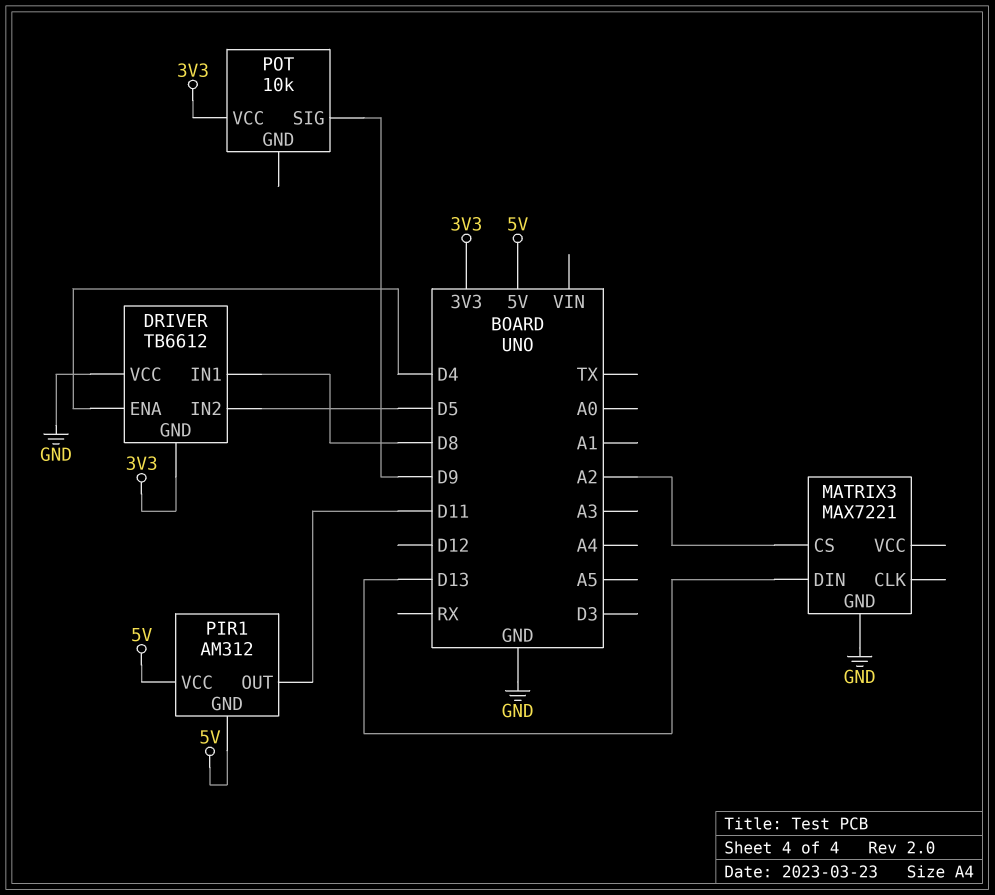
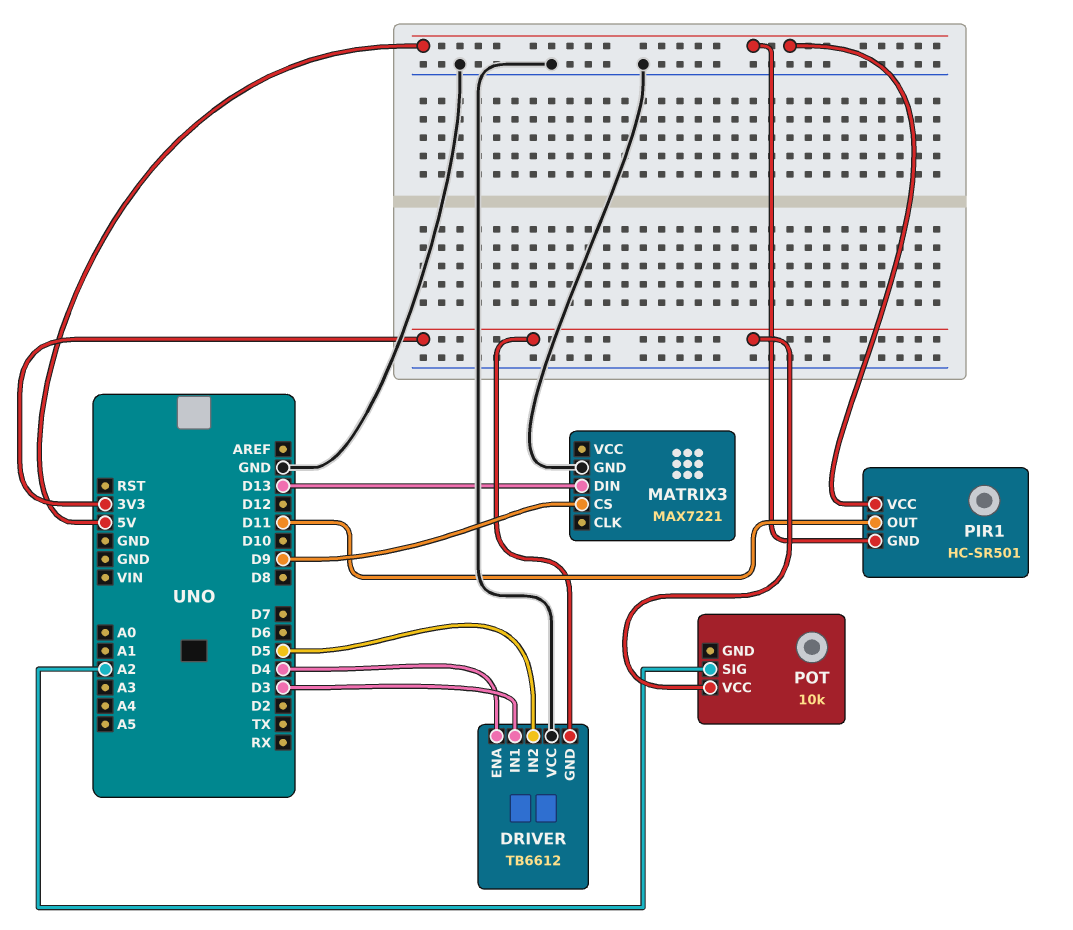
DRIVER pin IN1: D8 -> D3
MATRIX3 pin CS: A2 -> D9
PIR1: AM312 -> HC-SR501
POT pin SIG: D9 -> A2

